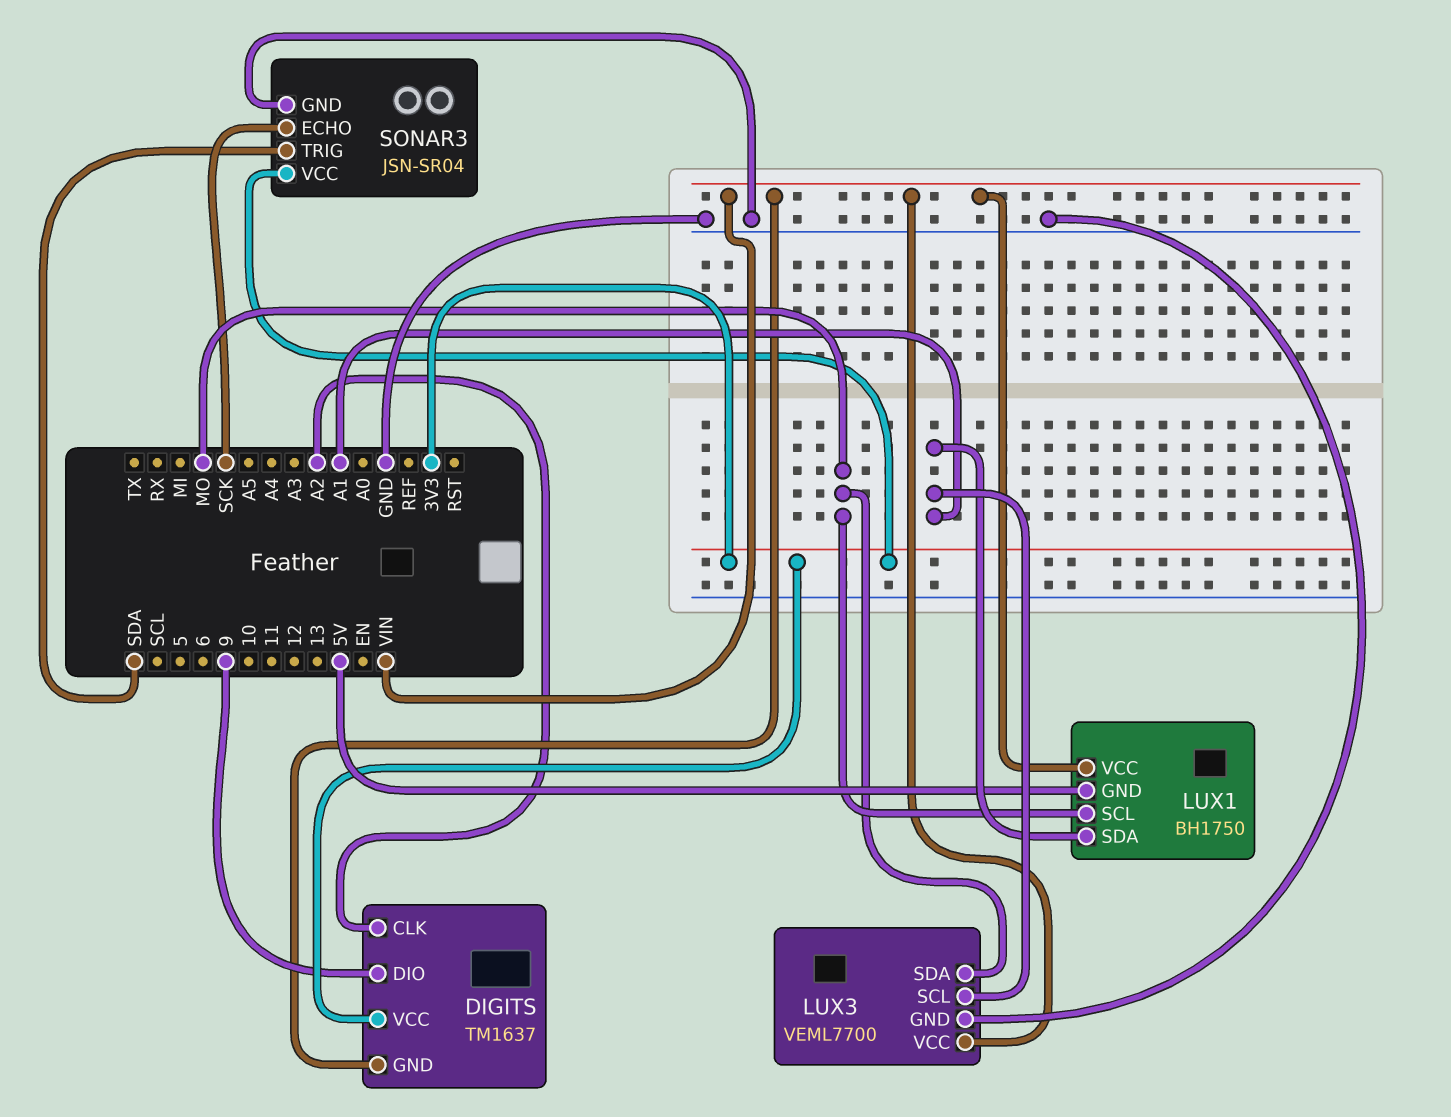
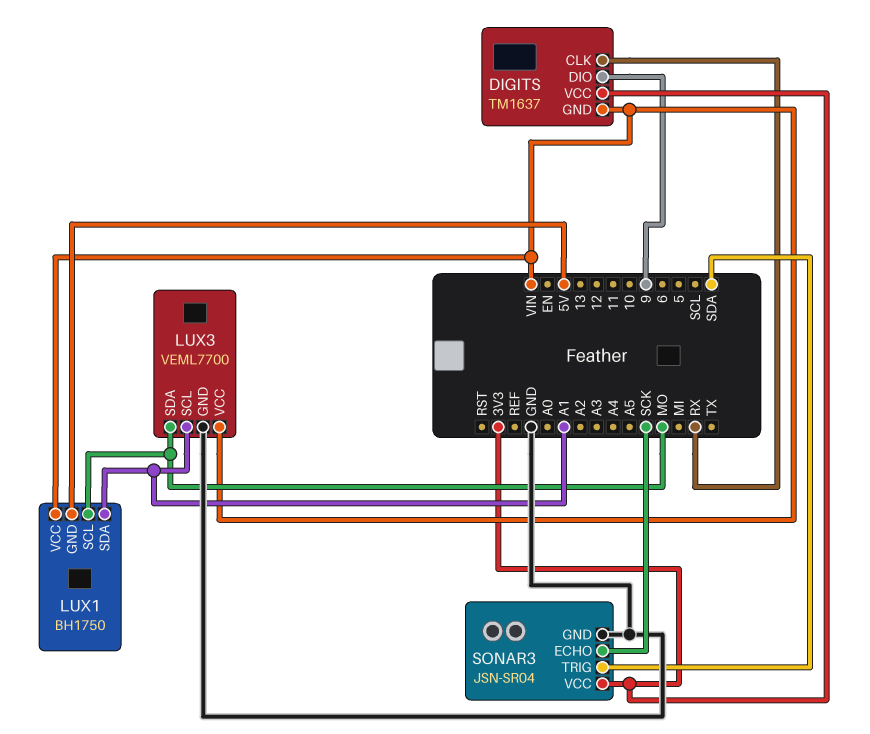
DIGITS pin CLK: A2 -> RX

